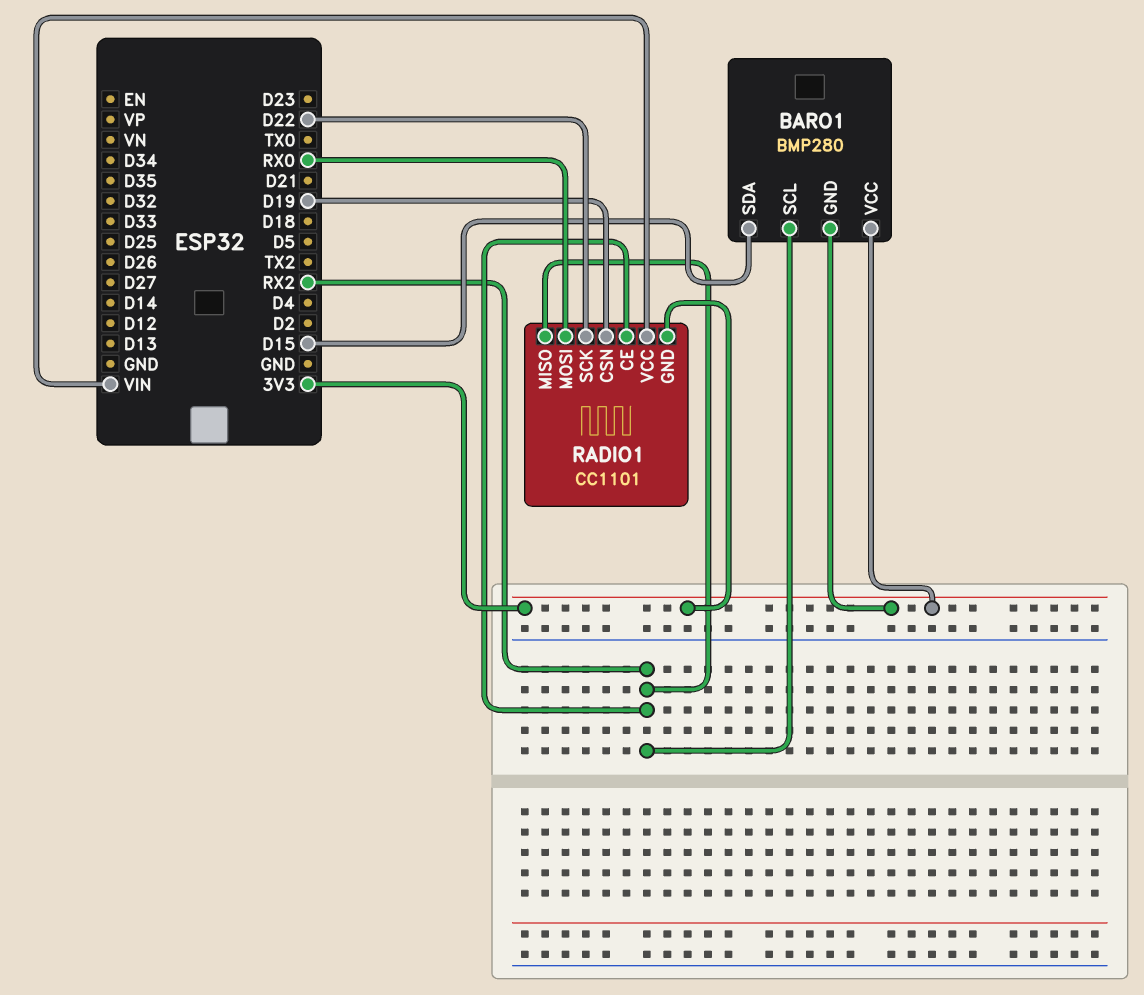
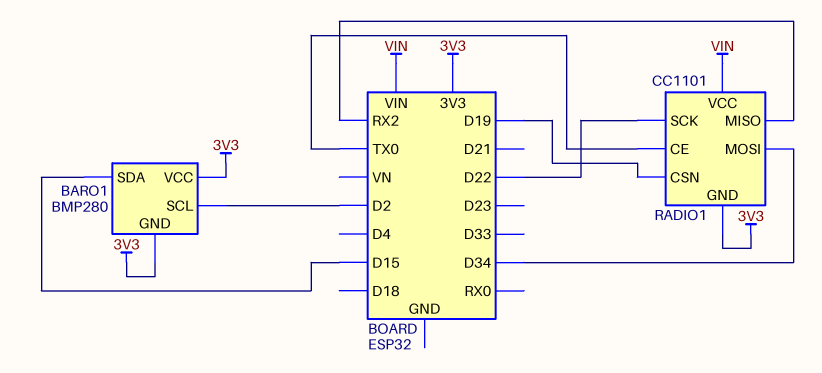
BARO1 pin SCL: RX2 -> D2
RADIO1 pin CE: RX2 -> TX0
RADIO1 pin MOSI: RX0 -> D34

